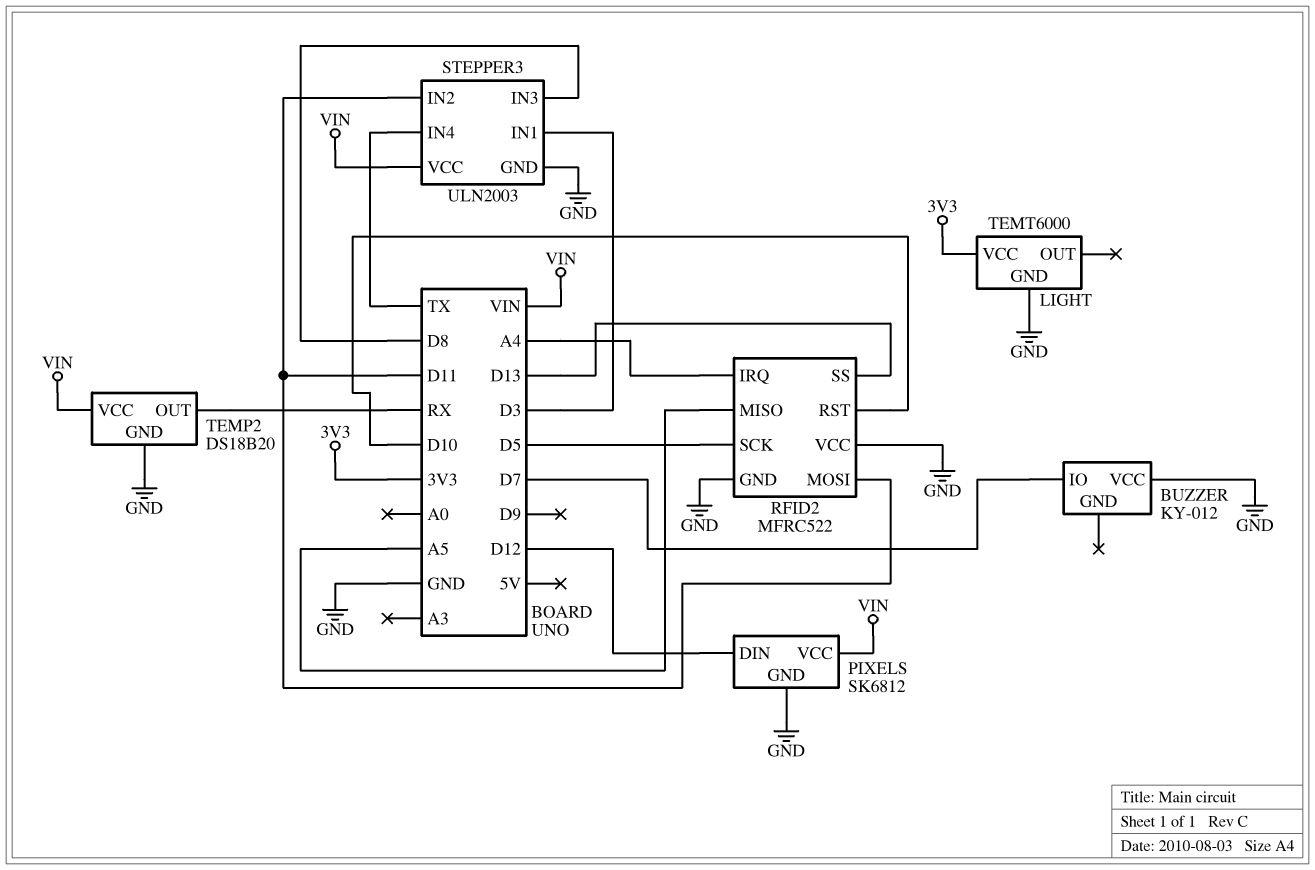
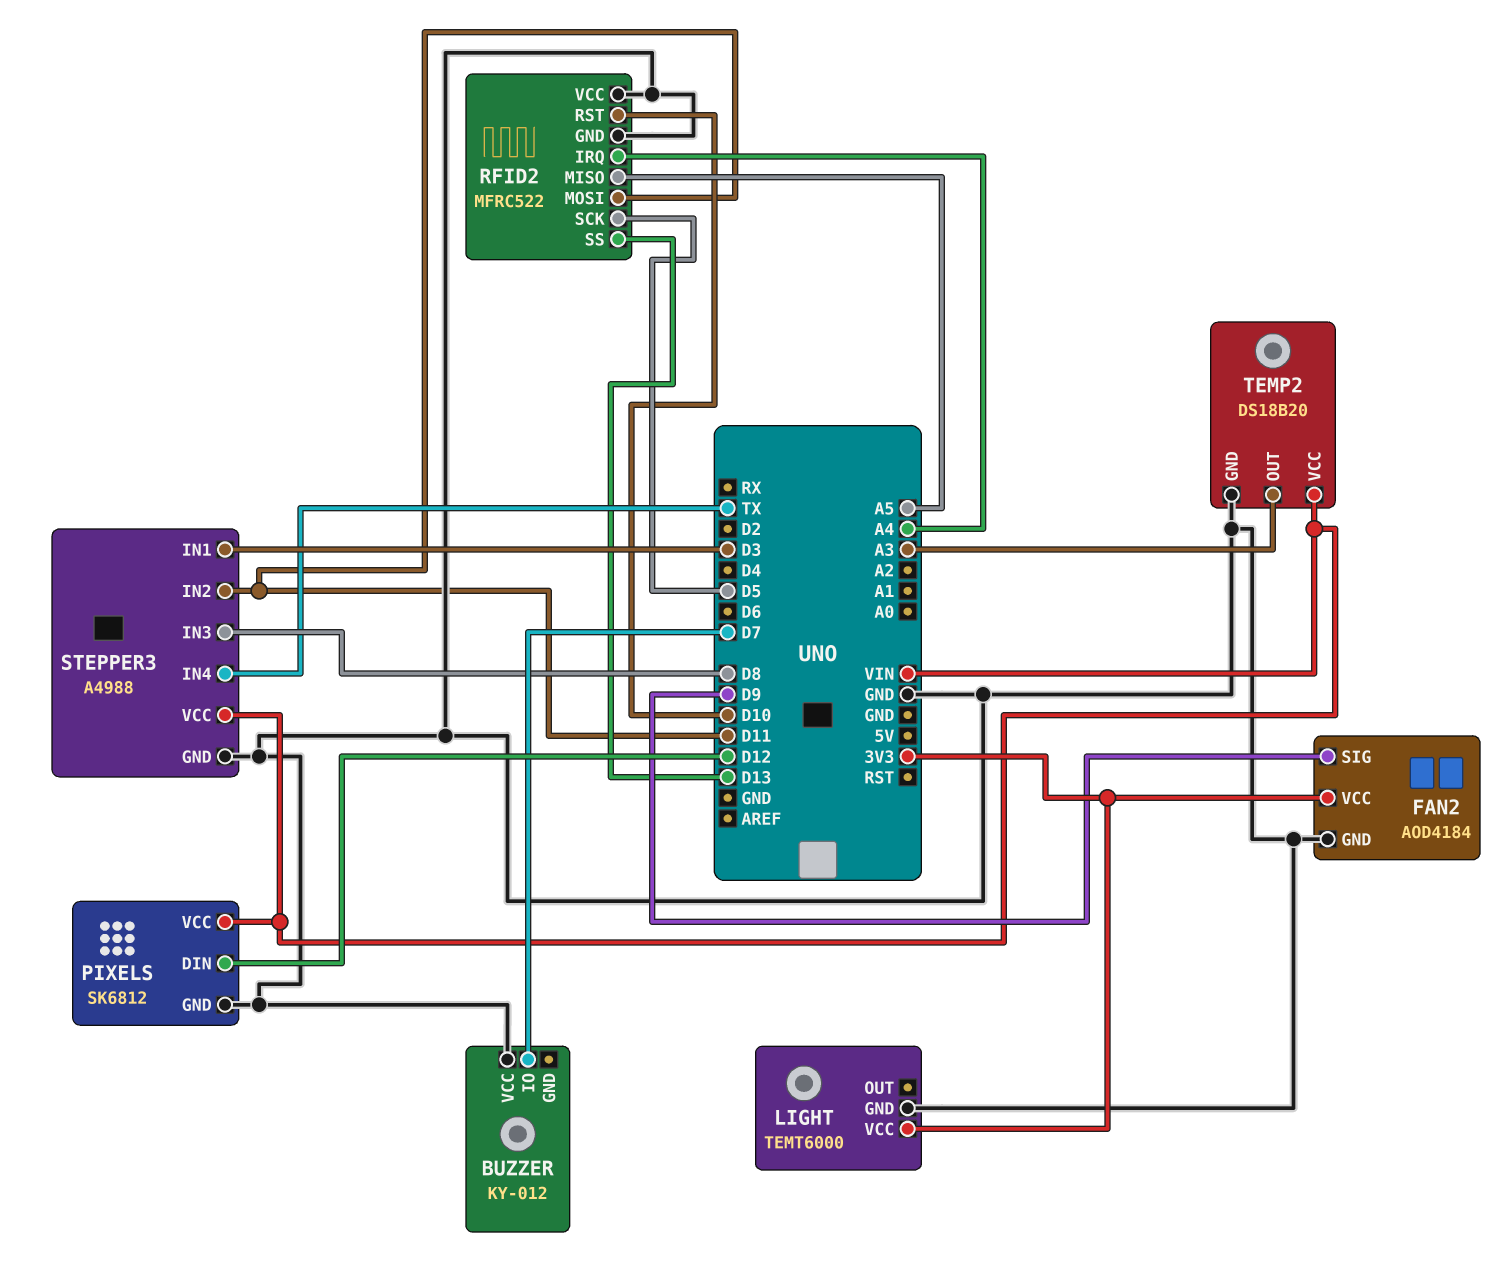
FAN2: none -> AOD4184
FAN2 pin GND: none -> GND
FAN2 pin SIG: none -> D9
FAN2 pin VCC: none -> 3V3
STEPPER3: ULN2003 -> A4988
TEMP2 pin OUT: RX -> A3

